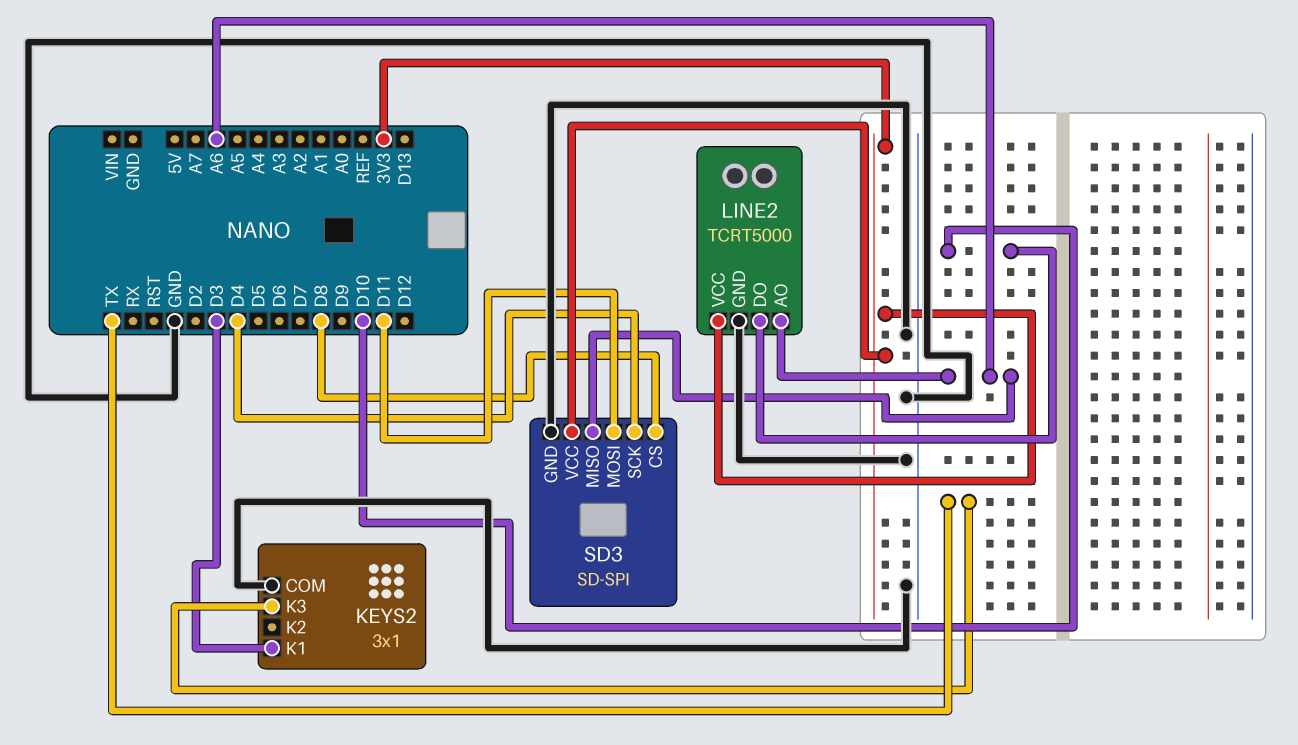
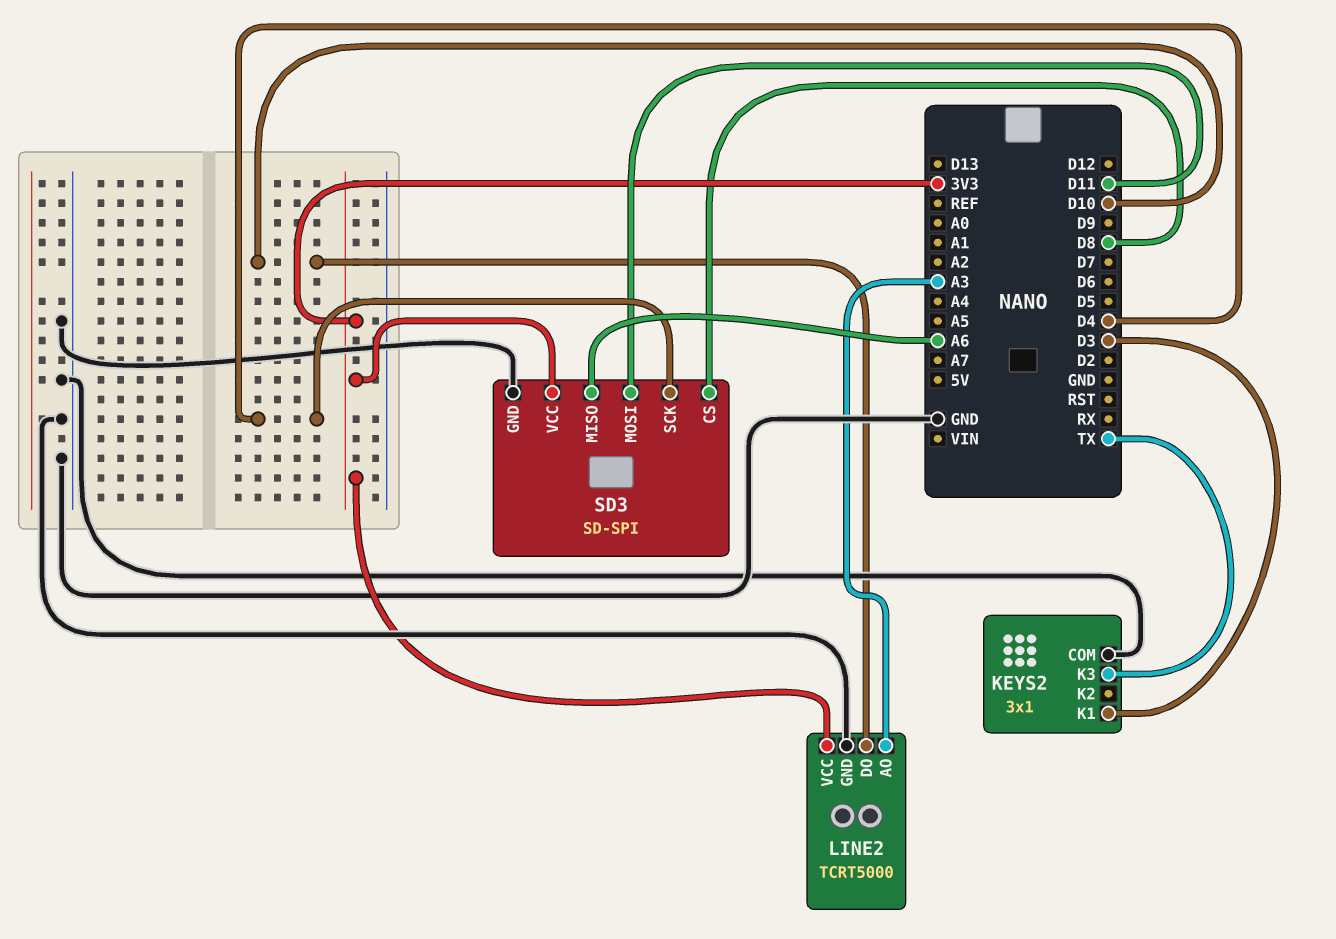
LINE2 pin AO: A6 -> A3

